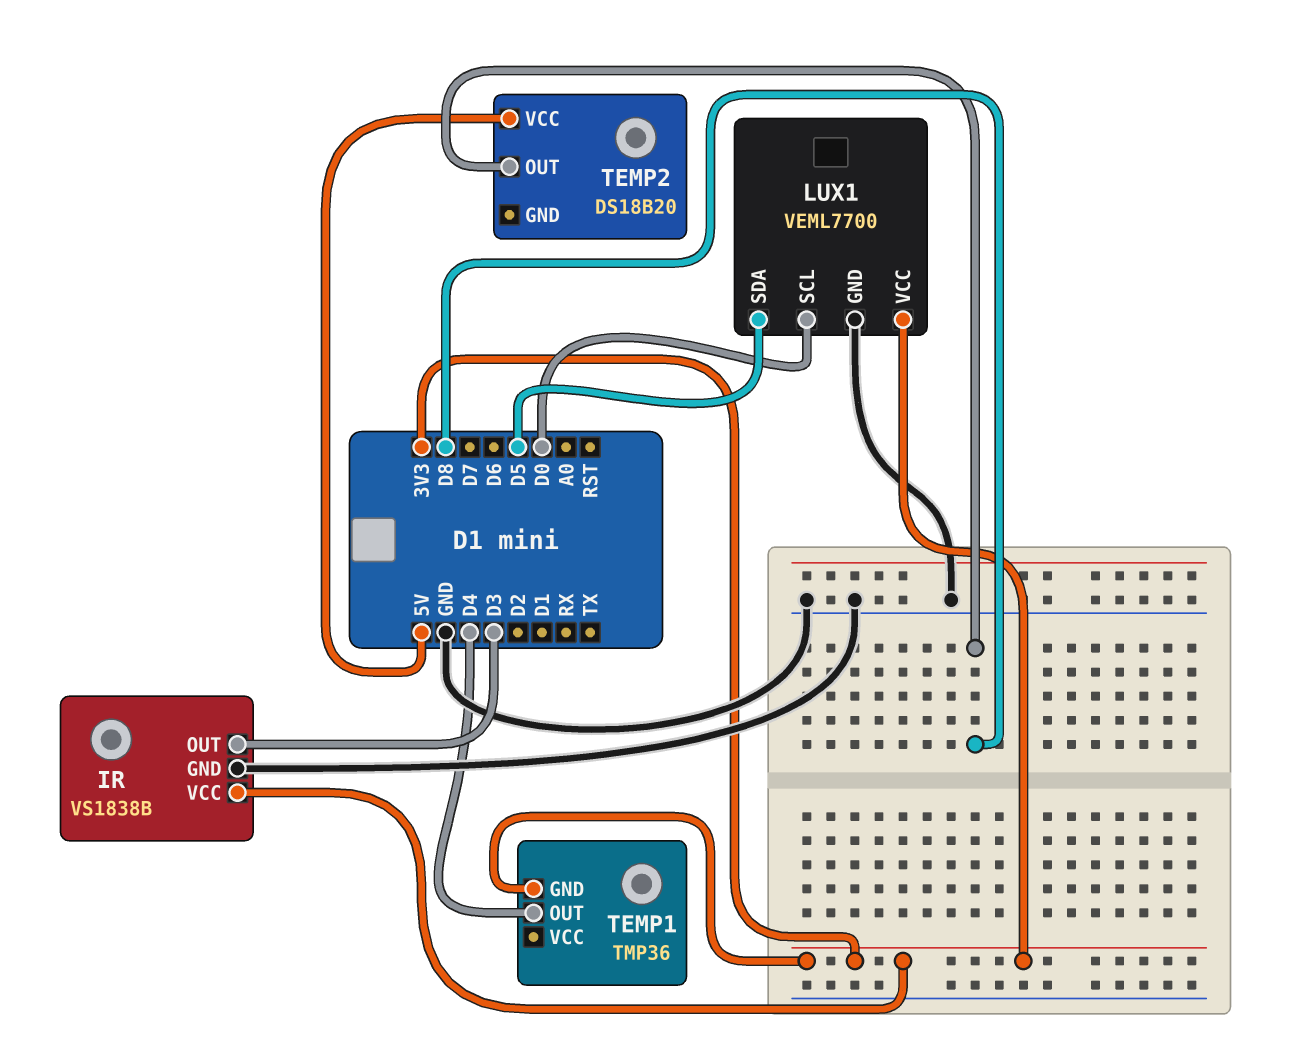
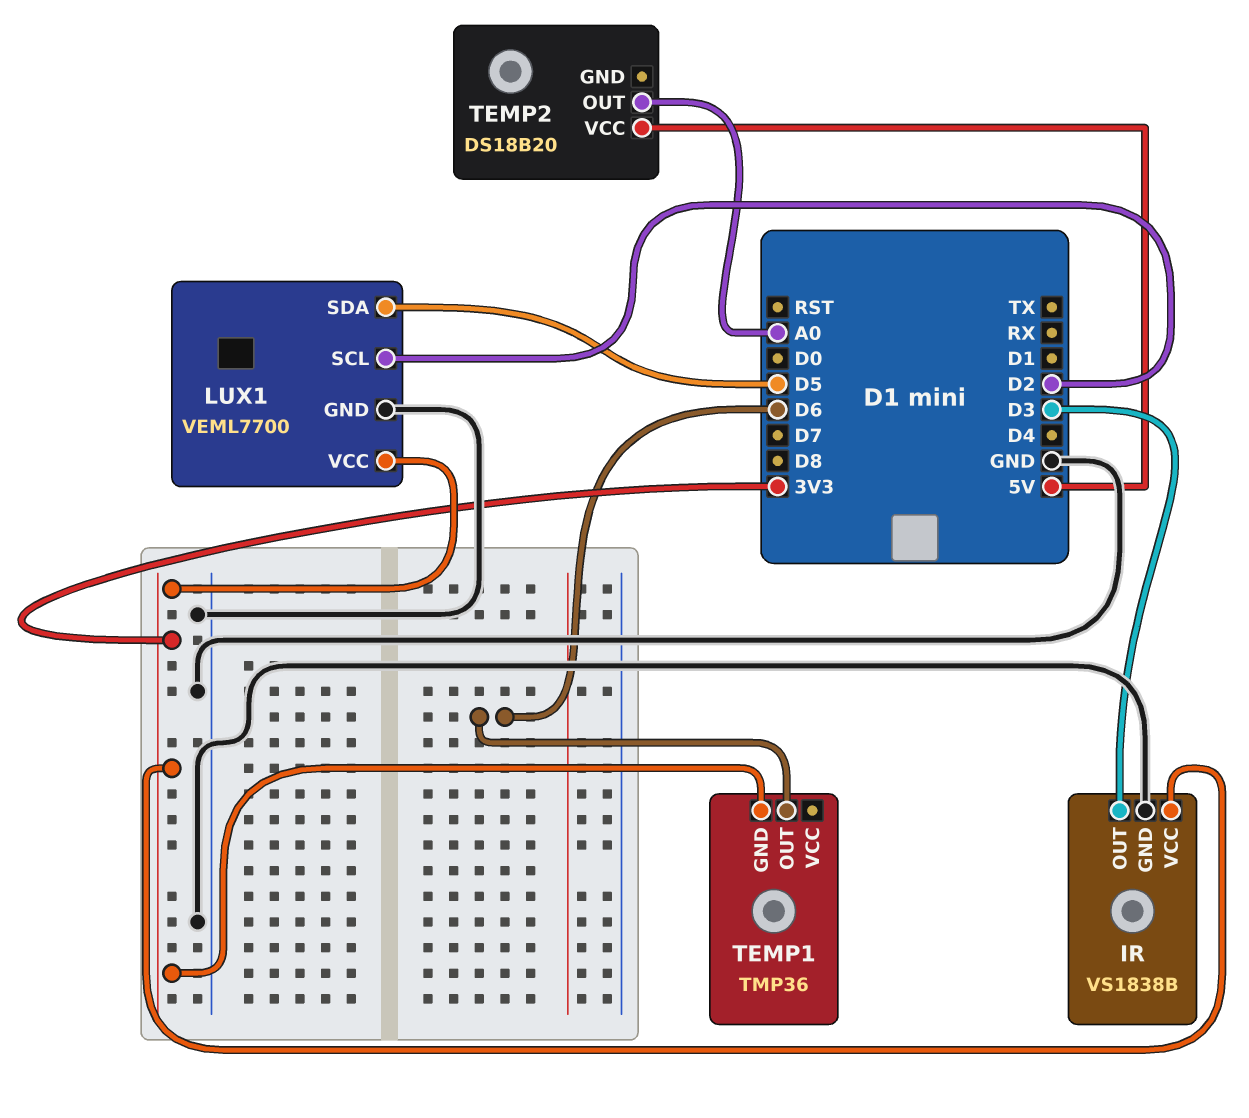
LUX1 pin SCL: D0 -> D2
TEMP1 pin OUT: D4 -> D6
TEMP2 pin OUT: D8 -> A0

